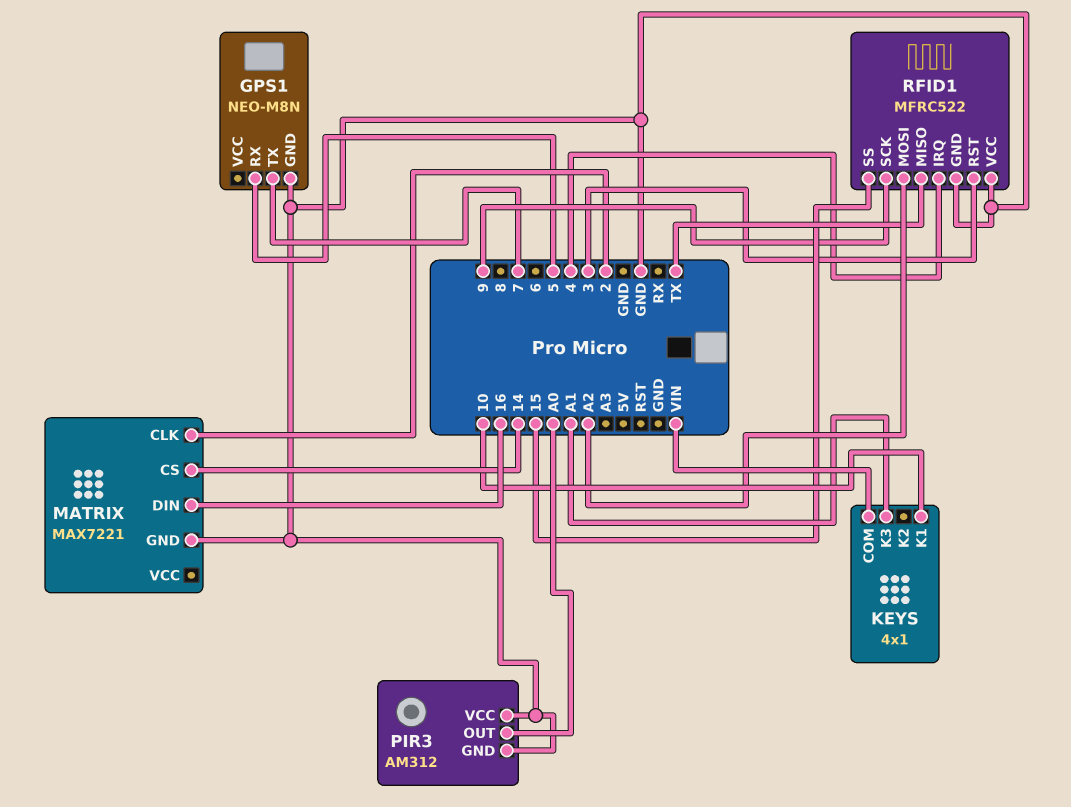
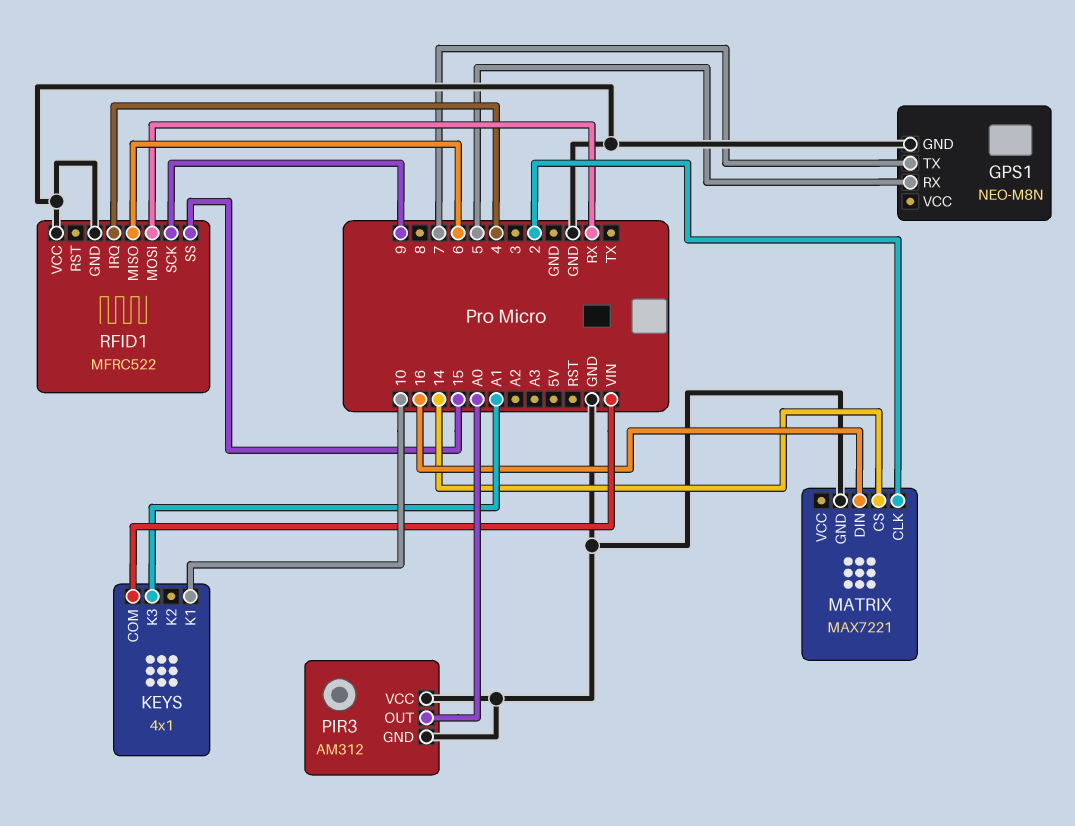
RFID1 pin MISO: TX -> 6
RFID1 pin MOSI: A2 -> RX
RFID1 pin RST: 3 -> none

